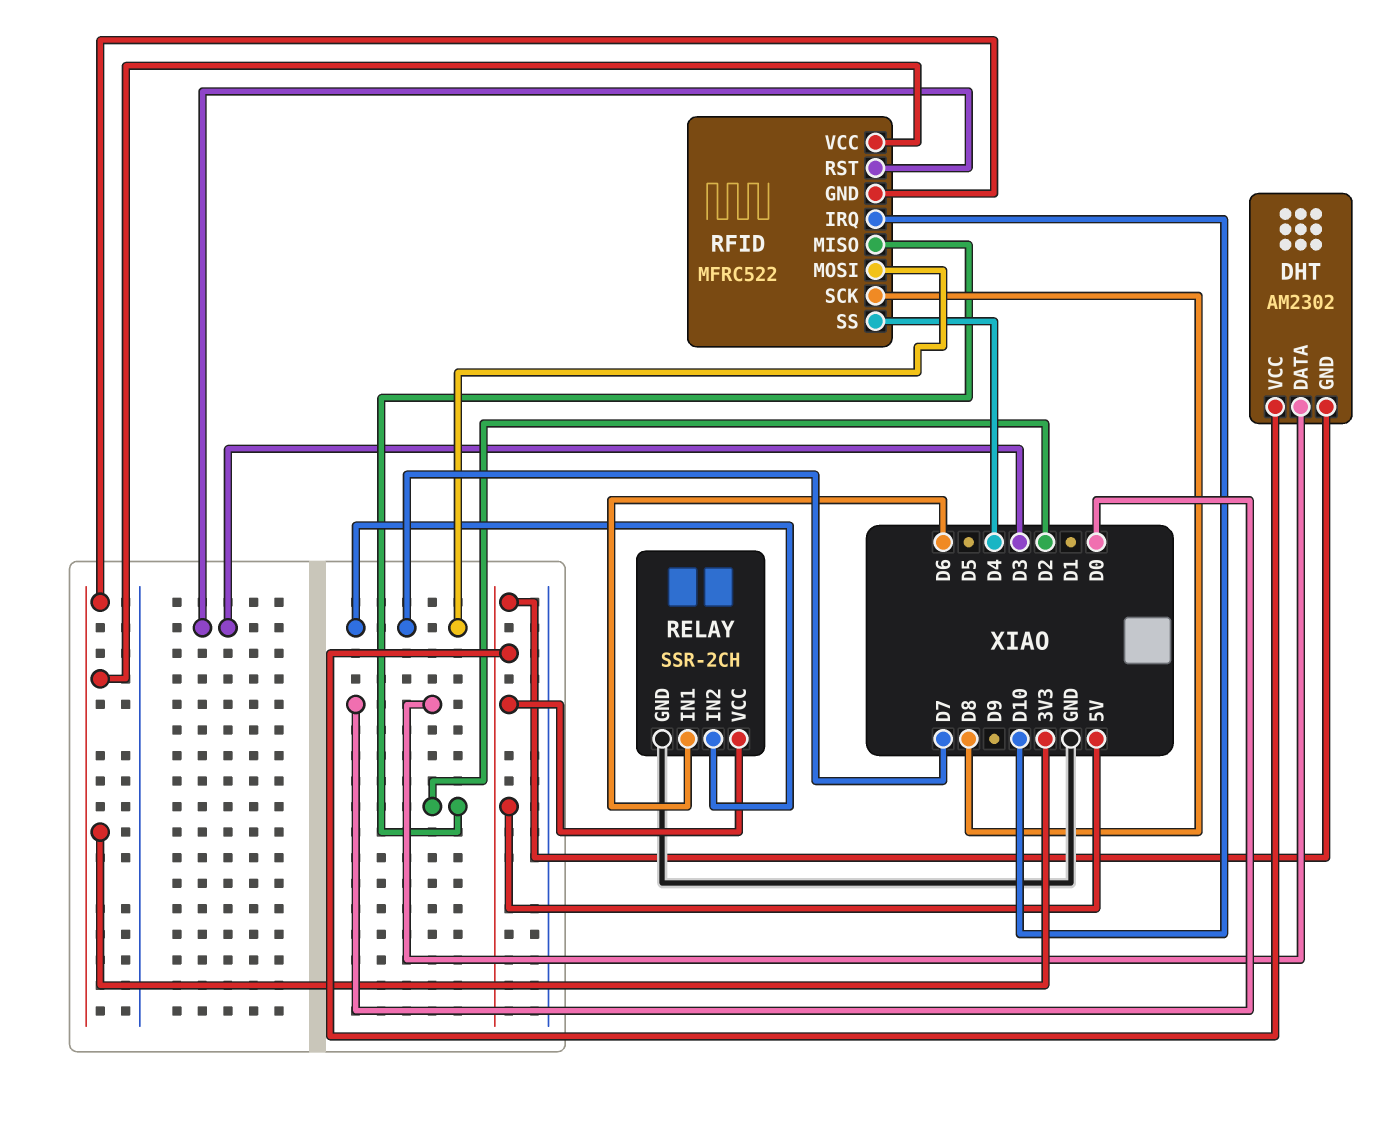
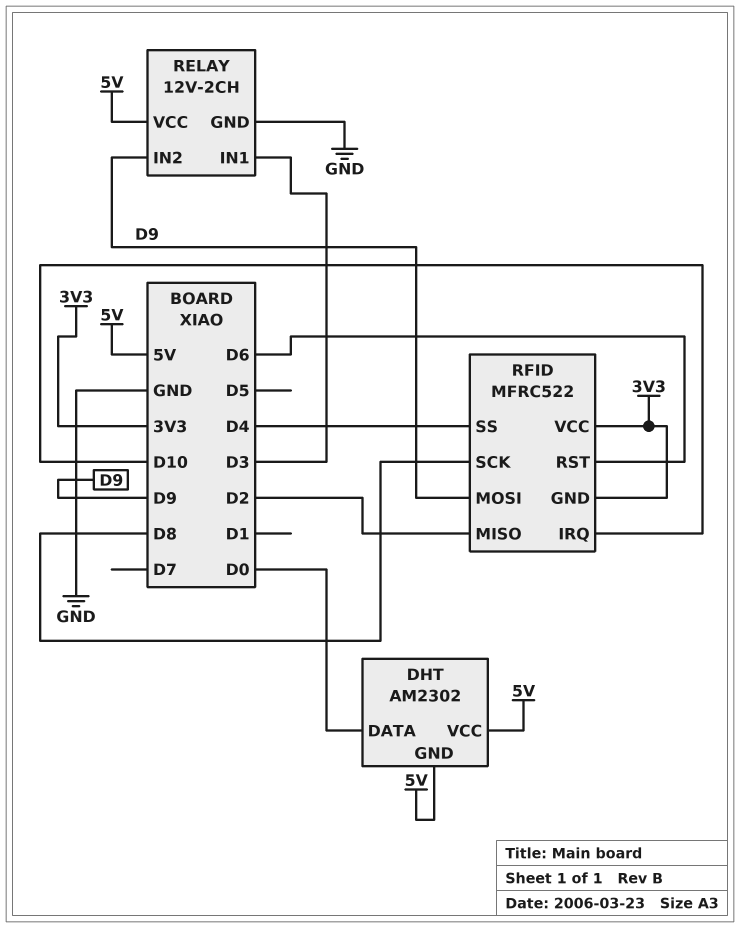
RELAY: SSR-2CH -> 12V-2CH
RELAY pin IN1: D6 -> D3
RELAY pin IN2: D7 -> D9
RFID pin MOSI: D7 -> D9
RFID pin RST: D3 -> D6

